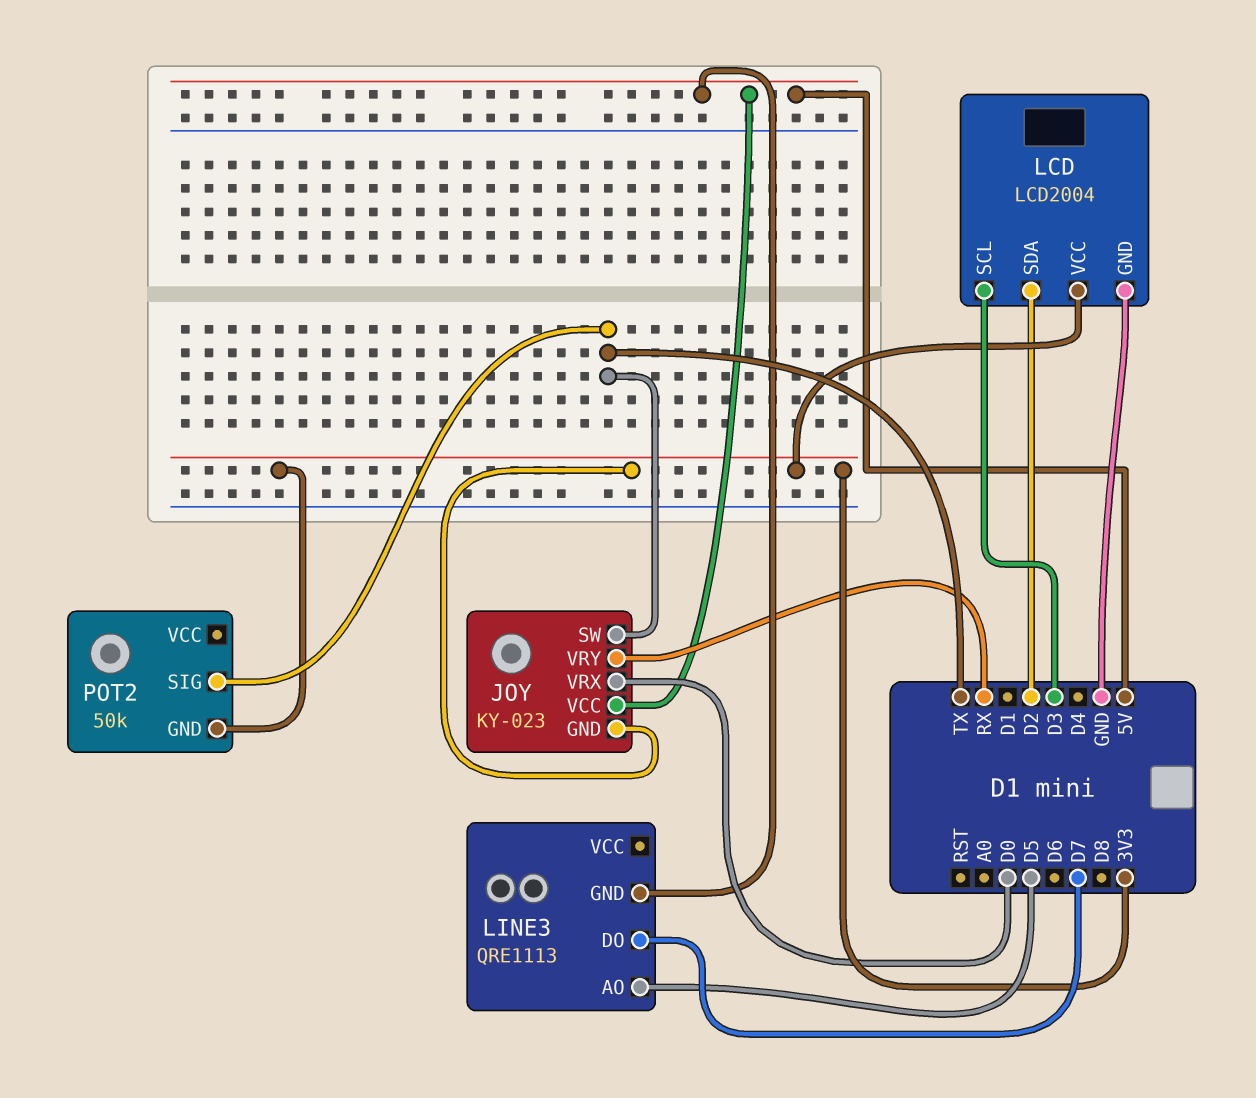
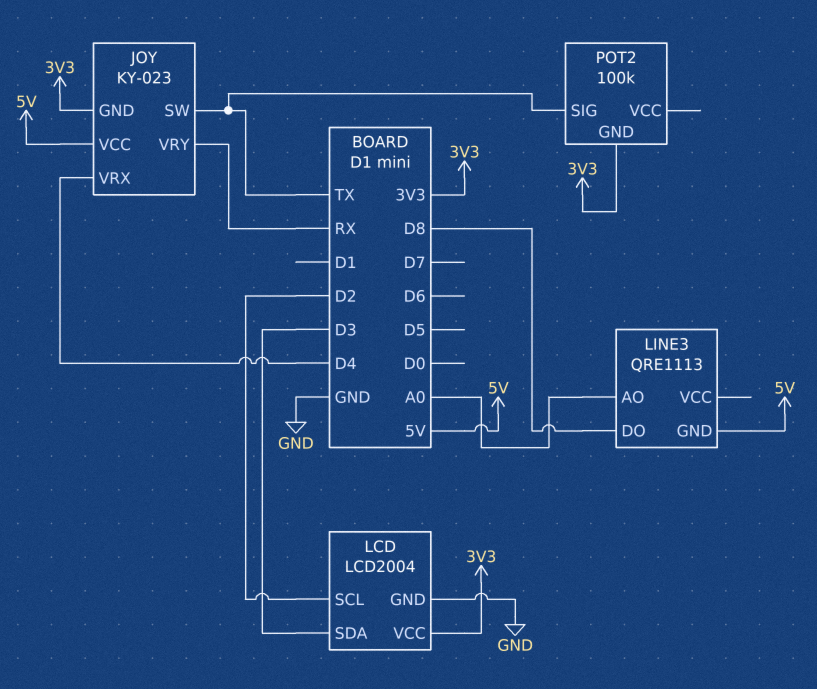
JOY pin VRX: D0 -> D4
LCD pin SCL: D3 -> D2
LCD pin SDA: D2 -> D3
LINE3 pin AO: D5 -> A0
LINE3 pin DO: D7 -> D8
POT2: 50k -> 100k

